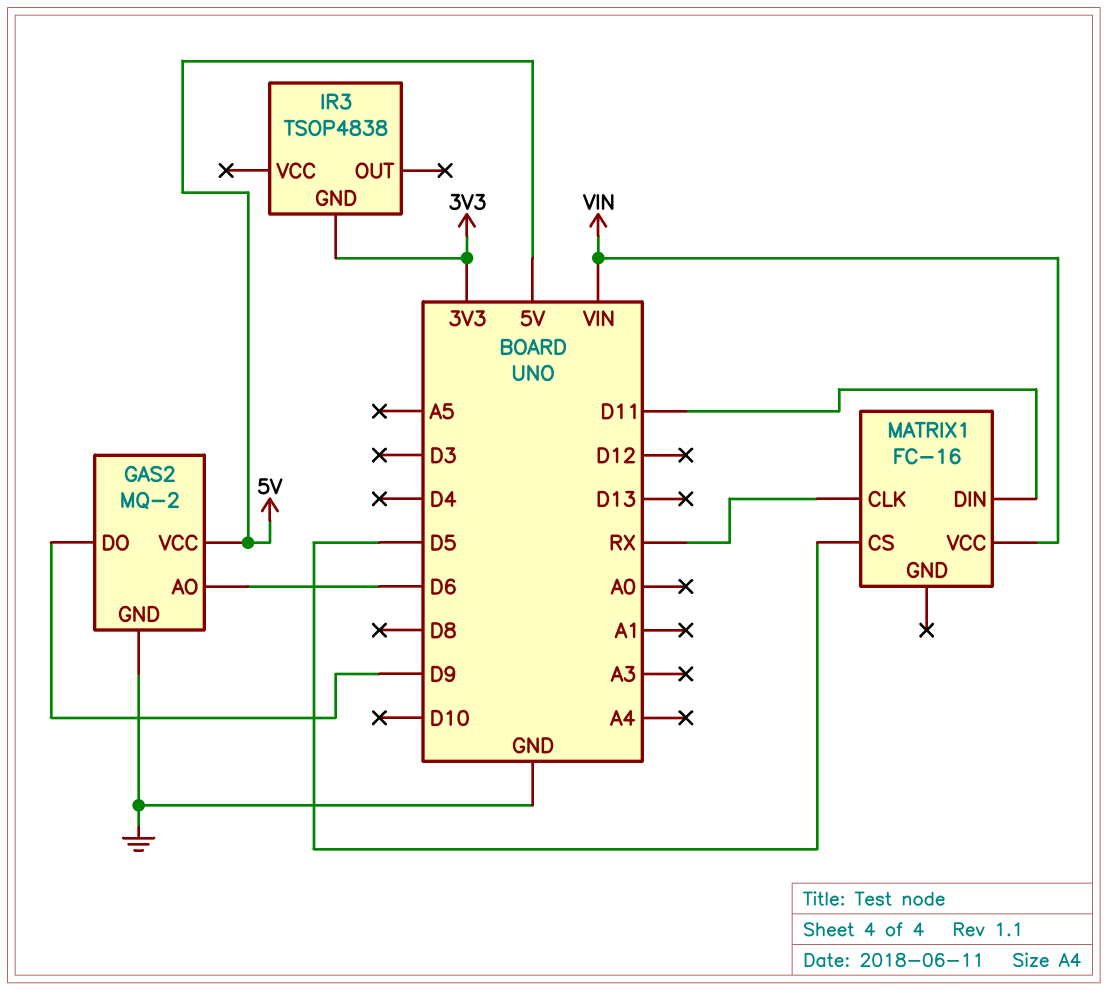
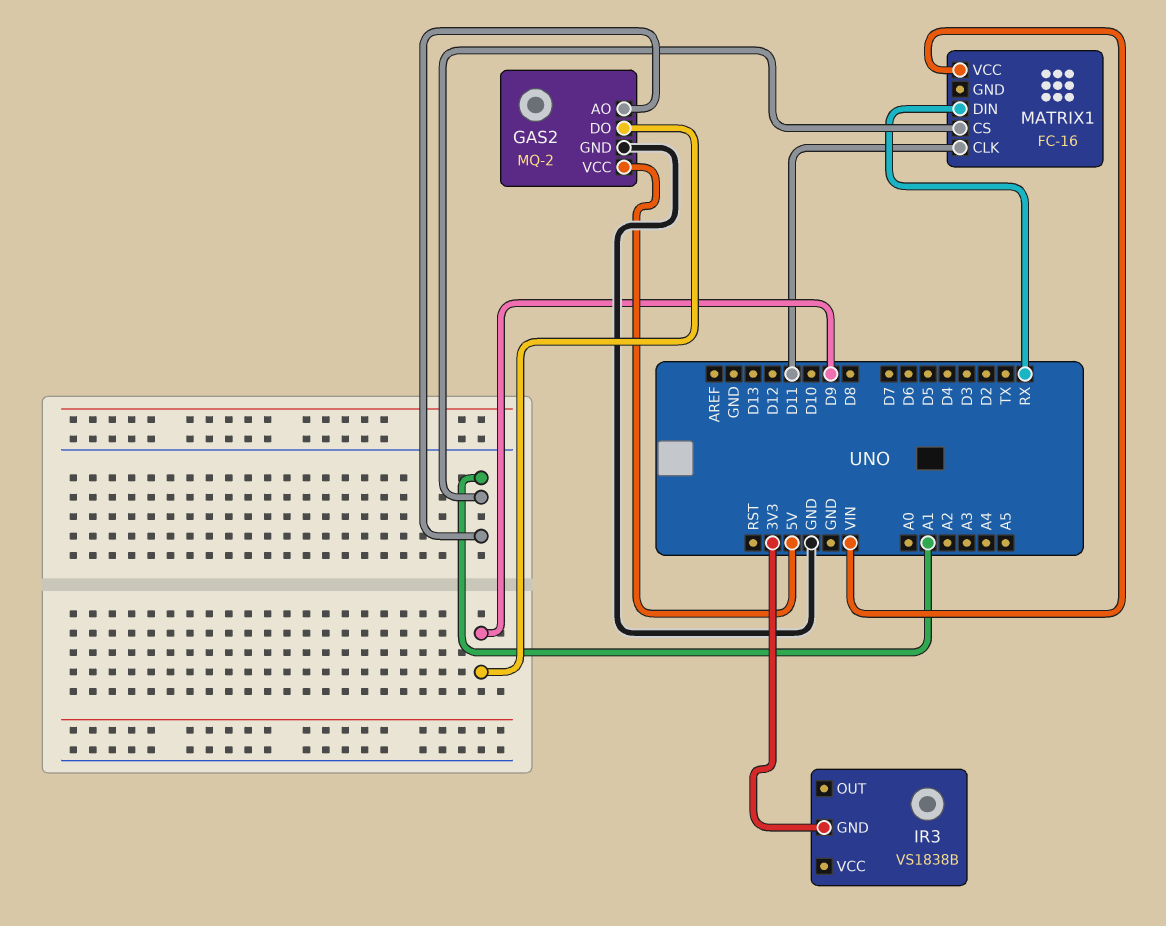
GAS2 pin AO: D6 -> A1
IR3: TSOP4838 -> VS1838B
MATRIX1 pin CLK: RX -> D11
MATRIX1 pin CS: D5 -> A1
MATRIX1 pin DIN: D11 -> RX

